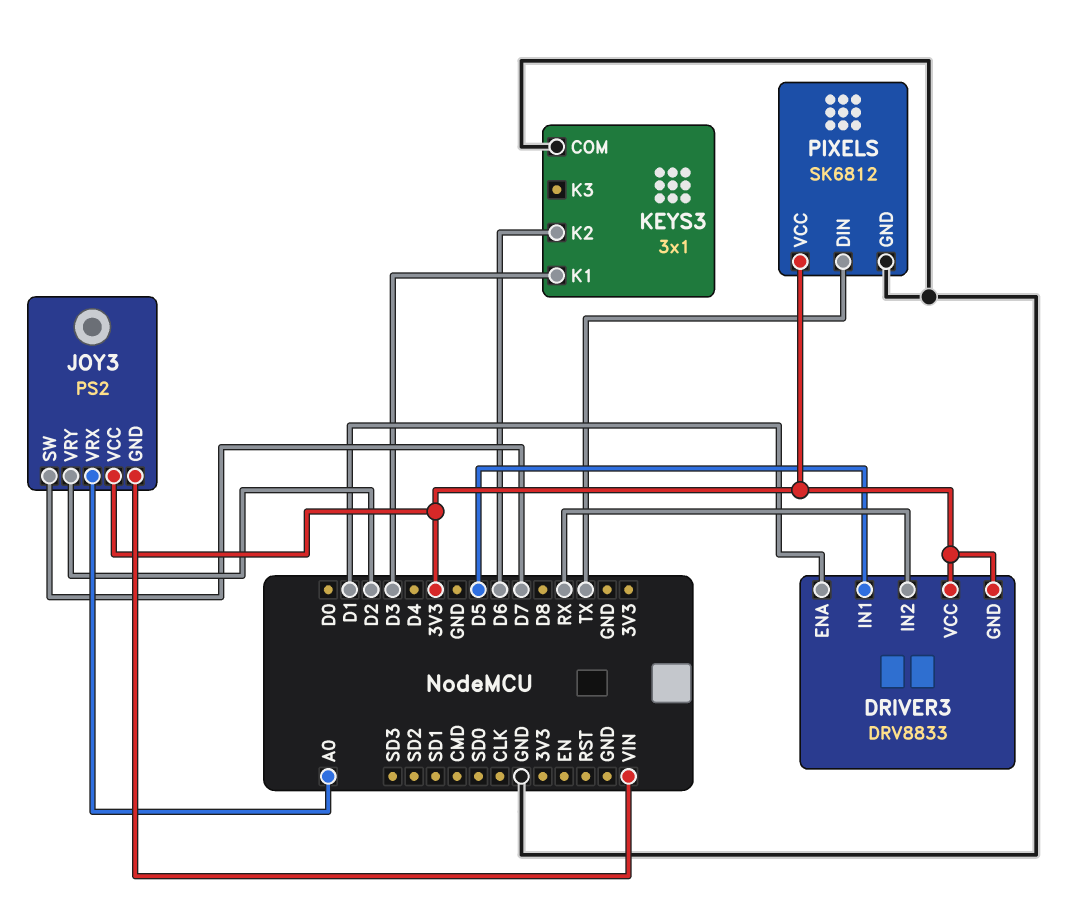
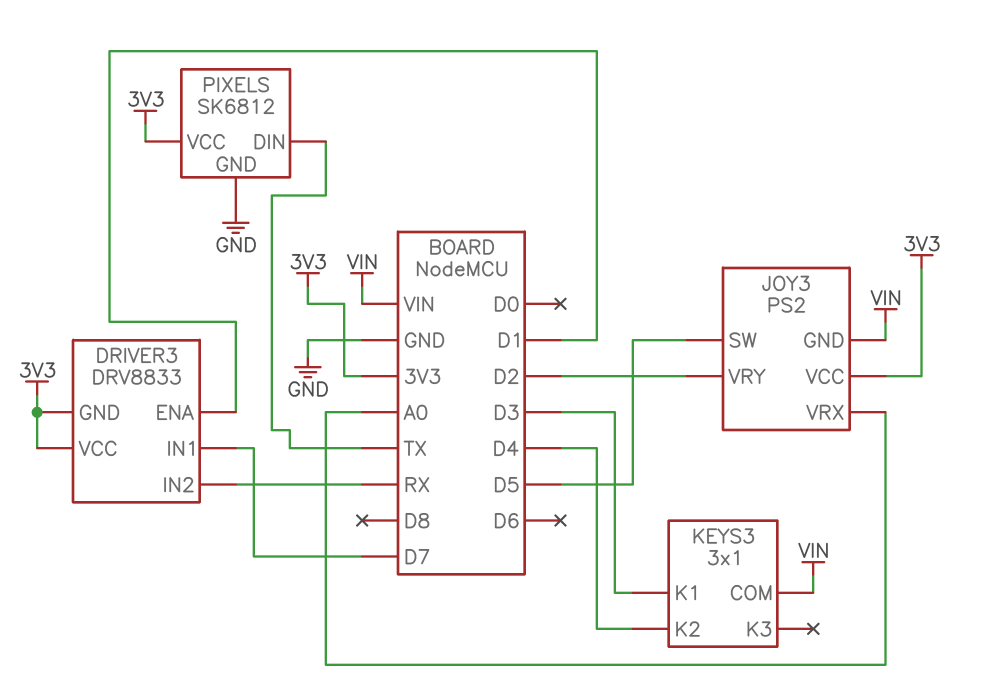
DRIVER3 pin IN1: D5 -> D7
JOY3 pin SW: D7 -> D5
KEYS3 pin COM: GND -> VIN
KEYS3 pin K2: D6 -> D4

